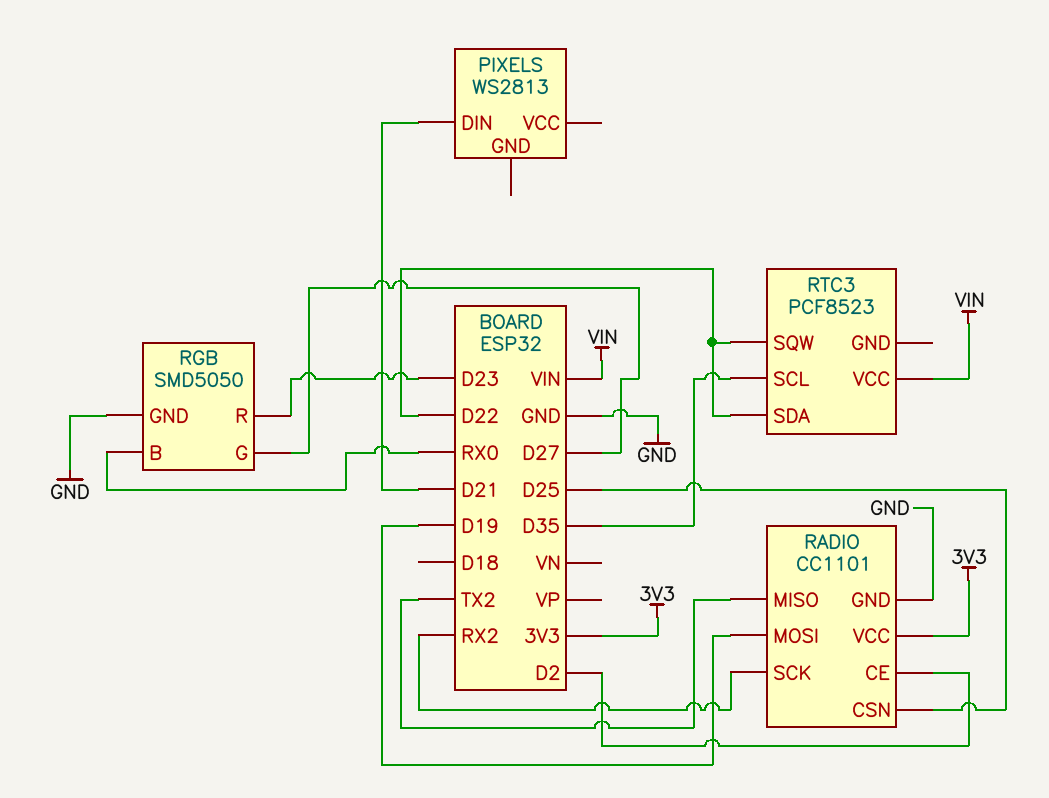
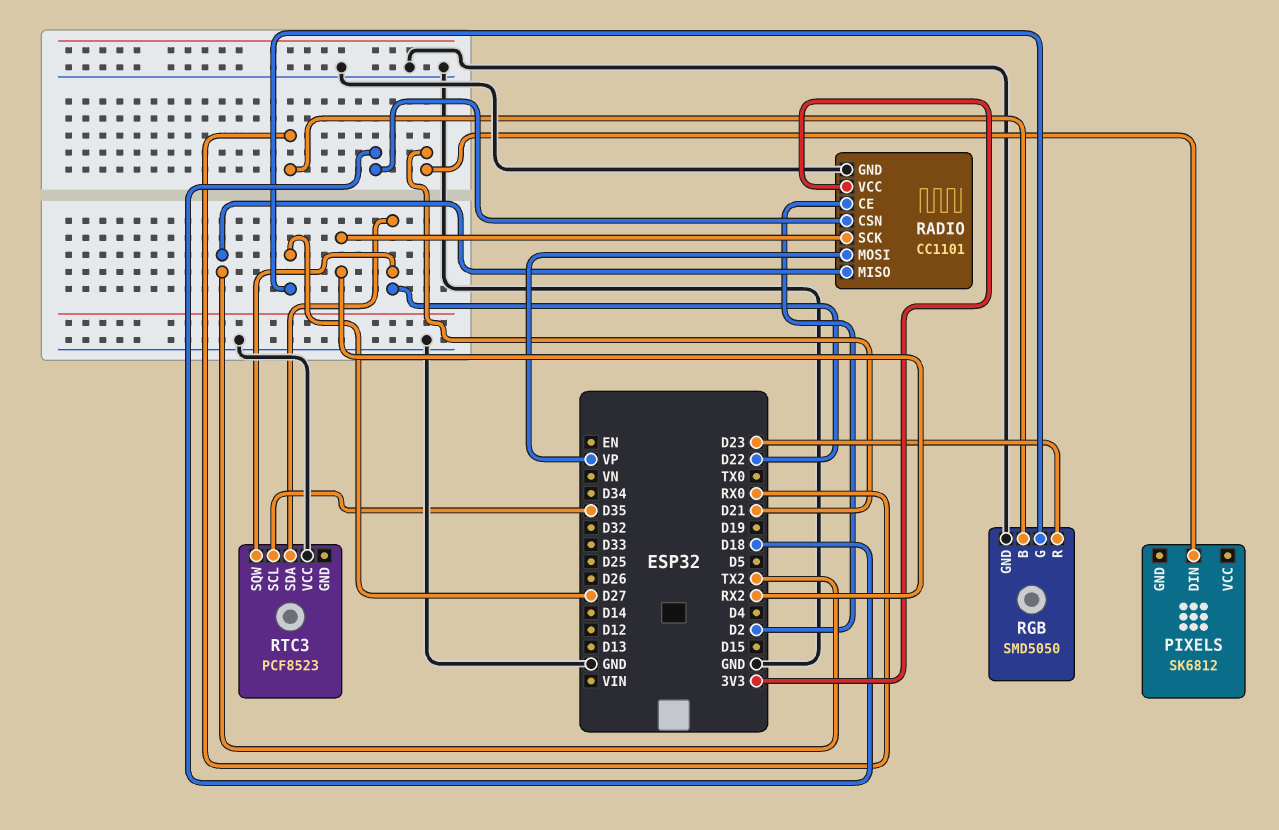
PIXELS: WS2813 -> SK6812
RADIO pin CSN: D25 -> D18
RADIO pin MOSI: D19 -> VP
RTC3 pin VCC: VIN -> GND

